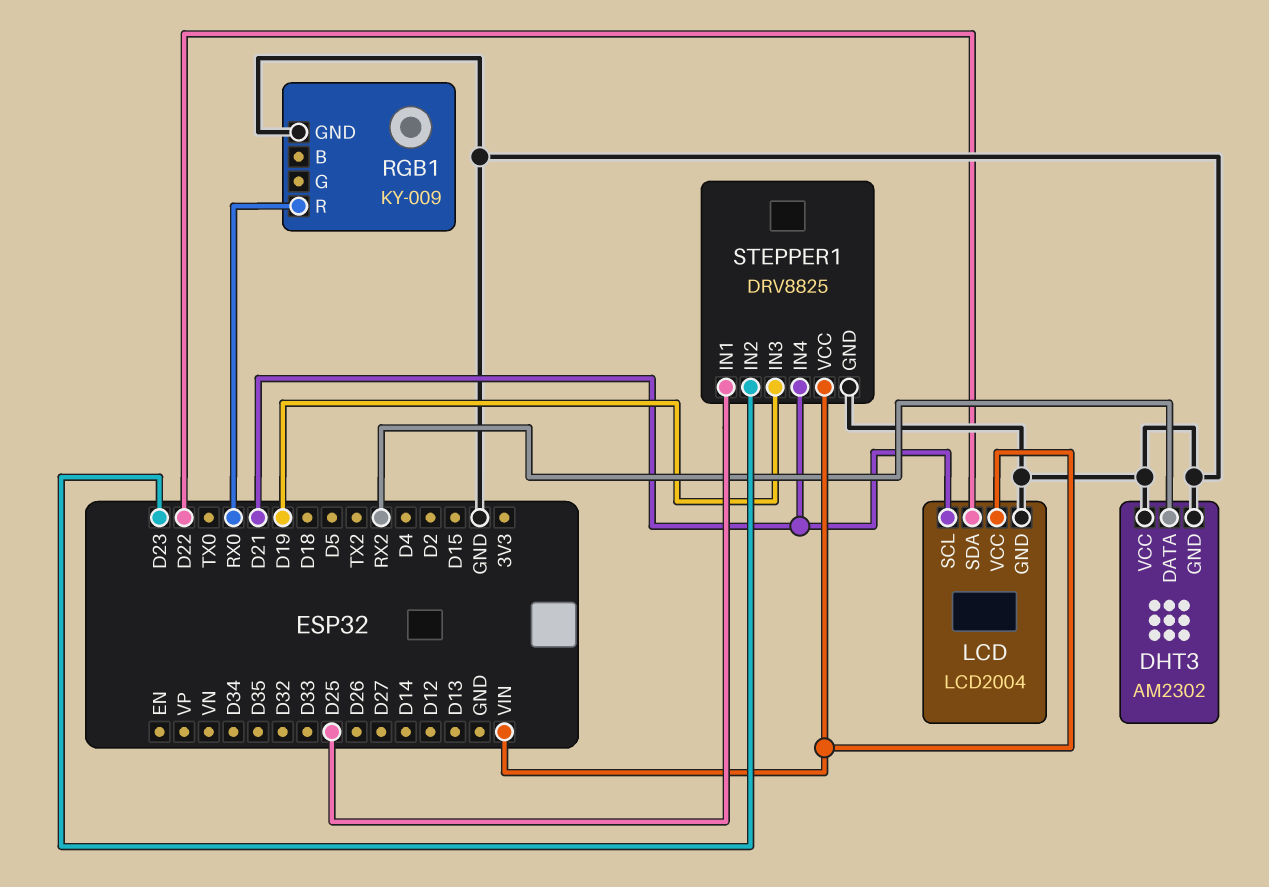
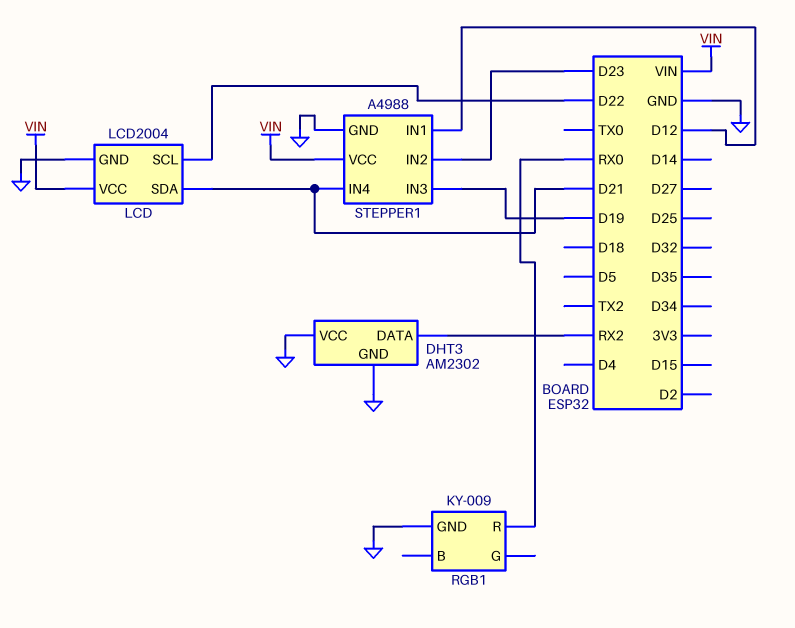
LCD pin SCL: D21 -> D22
LCD pin SDA: D22 -> D21
STEPPER1: DRV8825 -> A4988
STEPPER1 pin IN1: D25 -> D12

